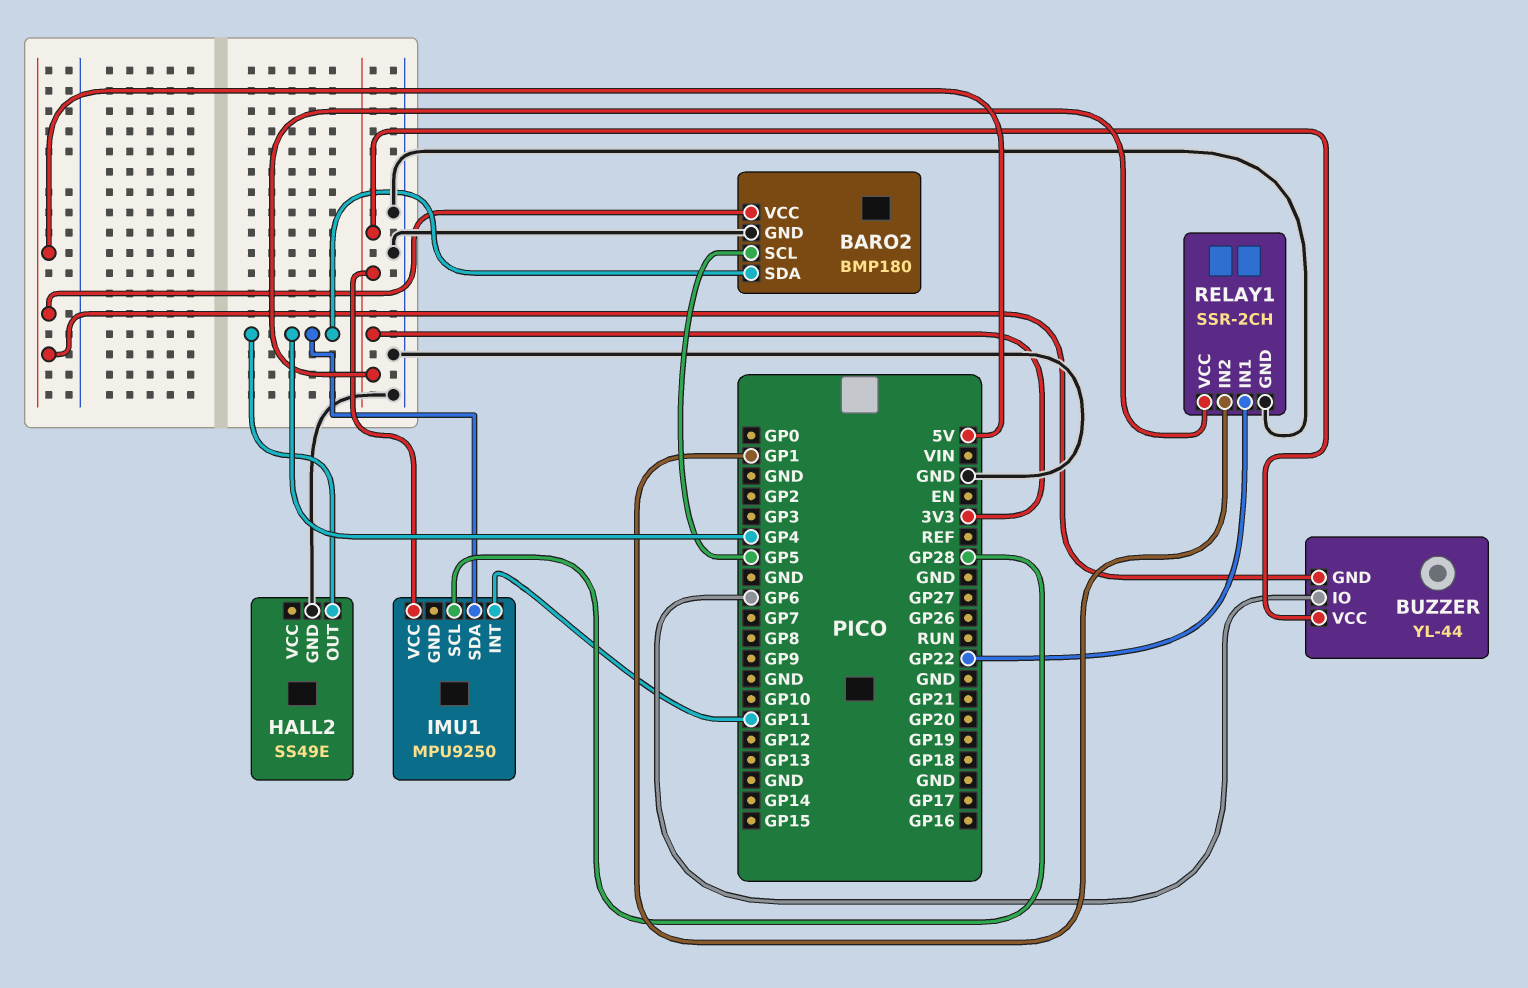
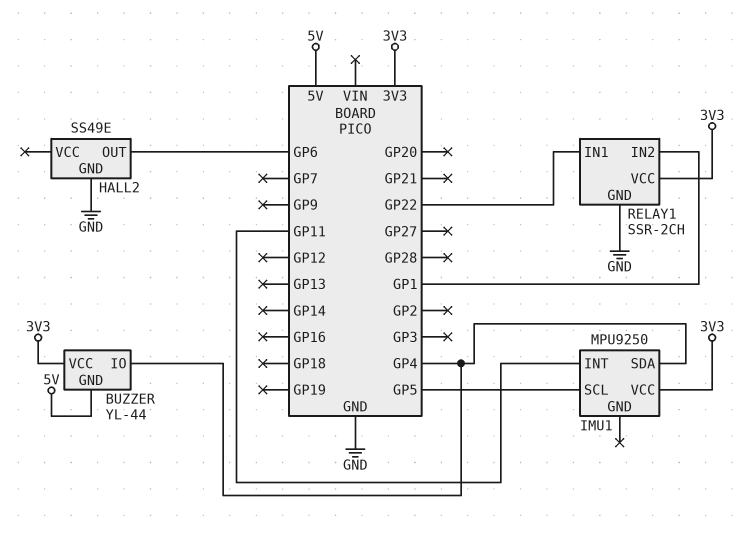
BARO2: BMP180 -> none
BARO2 pin GND: GND -> none
BARO2 pin SCL: GP5 -> none
BARO2 pin SDA: GP4 -> none
BARO2 pin VCC: 5V -> none
BUZZER pin IO: GP6 -> GP4
HALL2 pin OUT: GP4 -> GP6
IMU1 pin SCL: GP28 -> GP5

